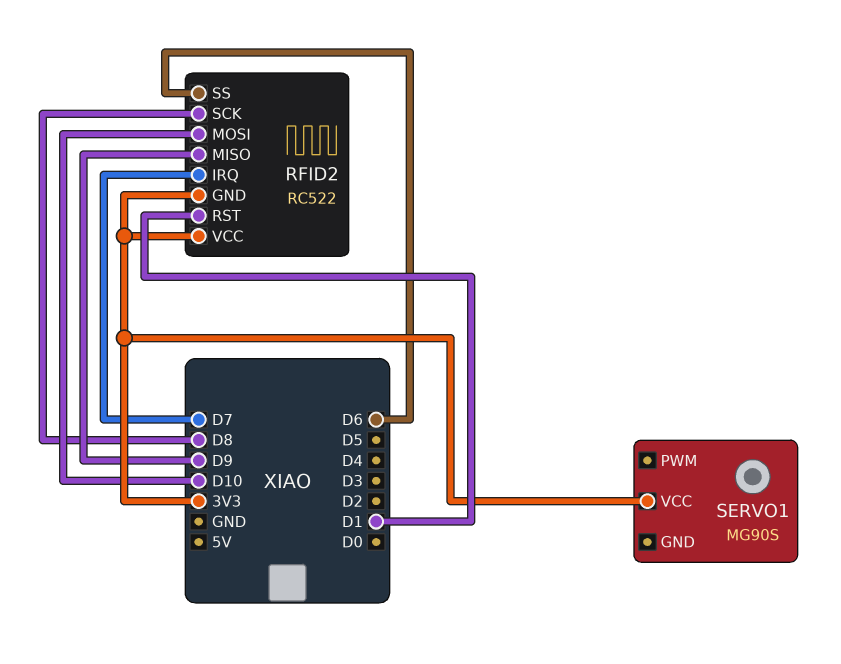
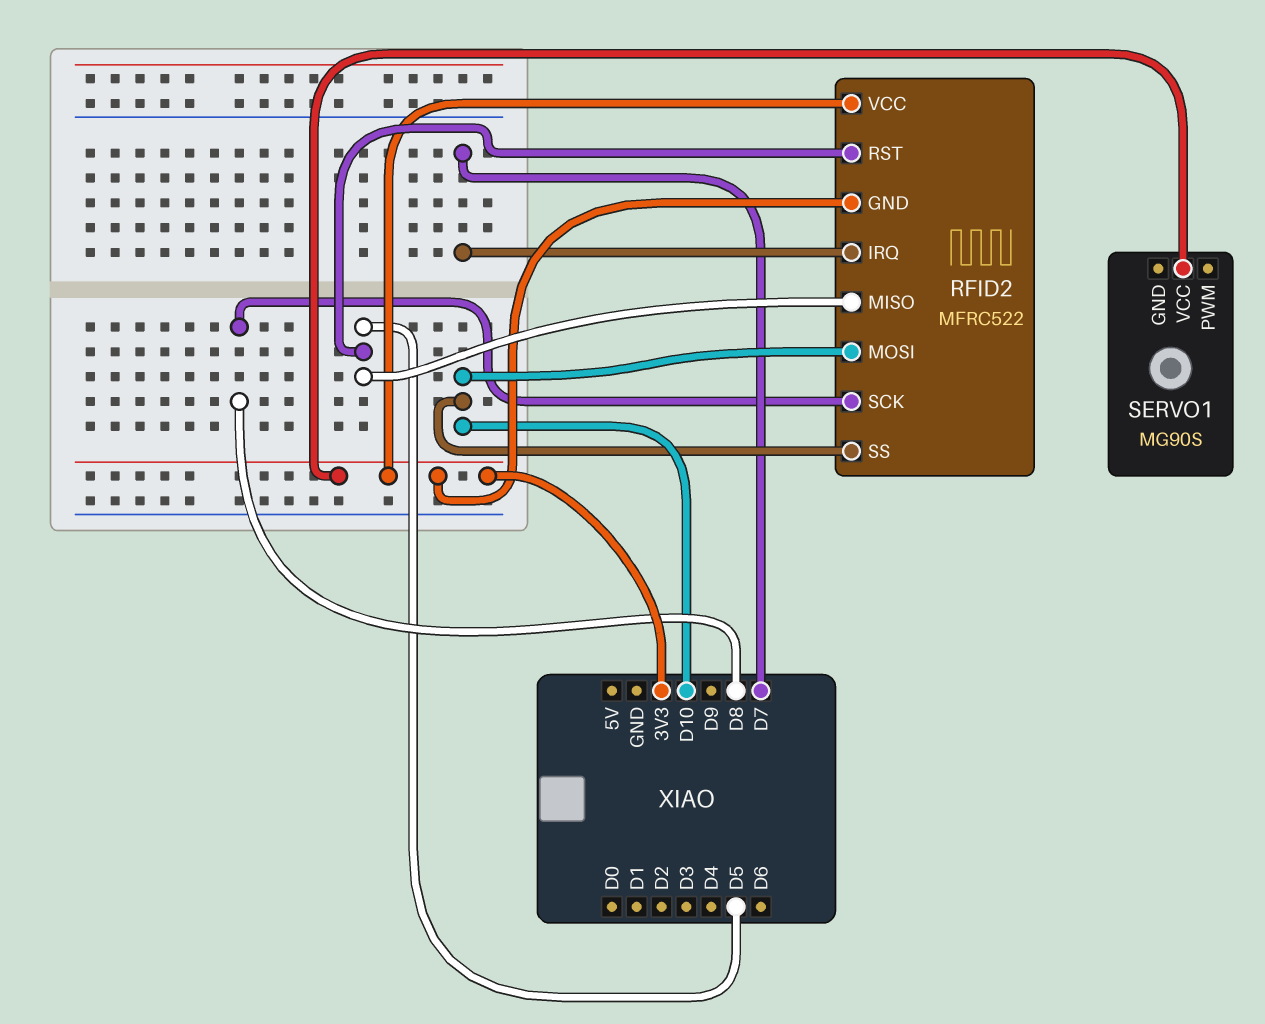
RFID2: RC522 -> MFRC522
RFID2 pin MISO: D9 -> D5
RFID2 pin RST: D1 -> D5
RFID2 pin SS: D6 -> D10

